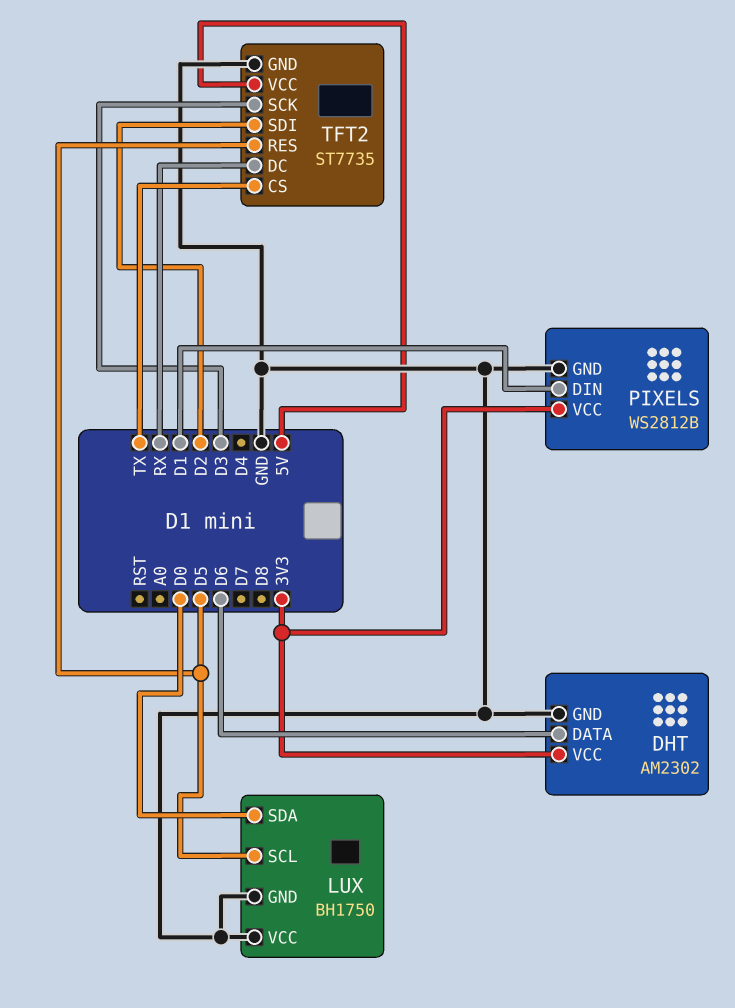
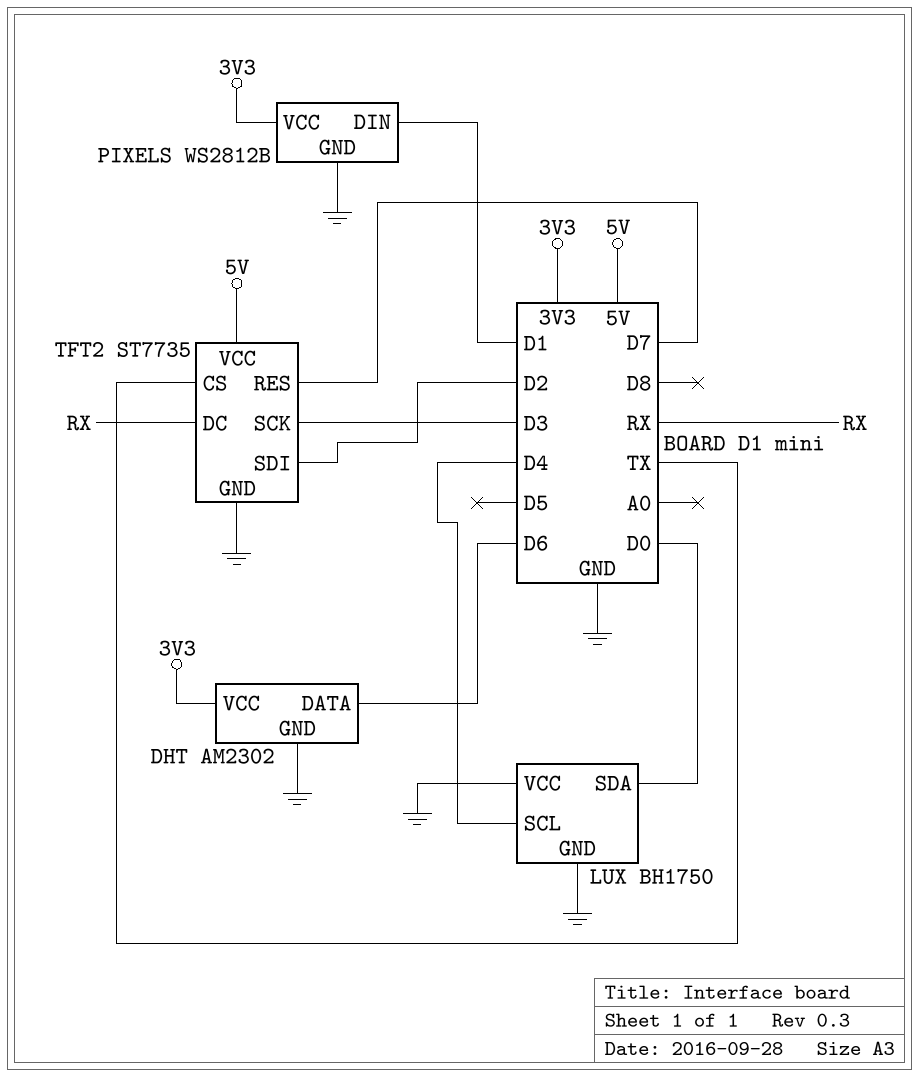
LUX pin SCL: D5 -> D4
TFT2 pin RES: D5 -> D7

